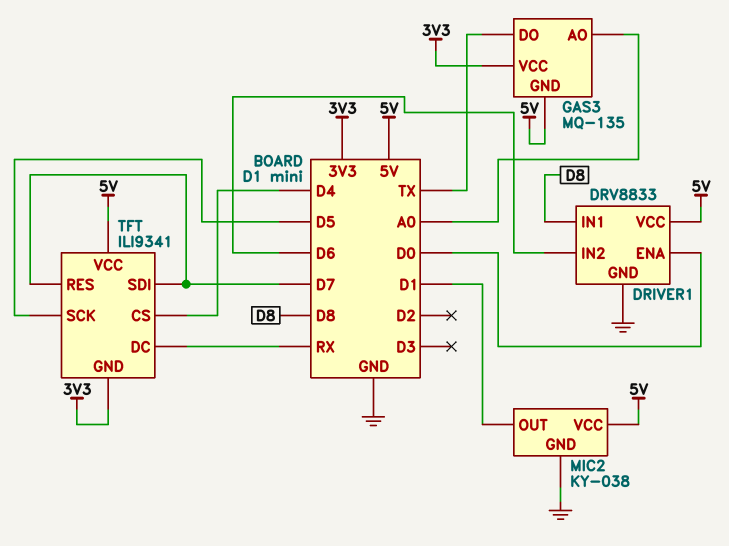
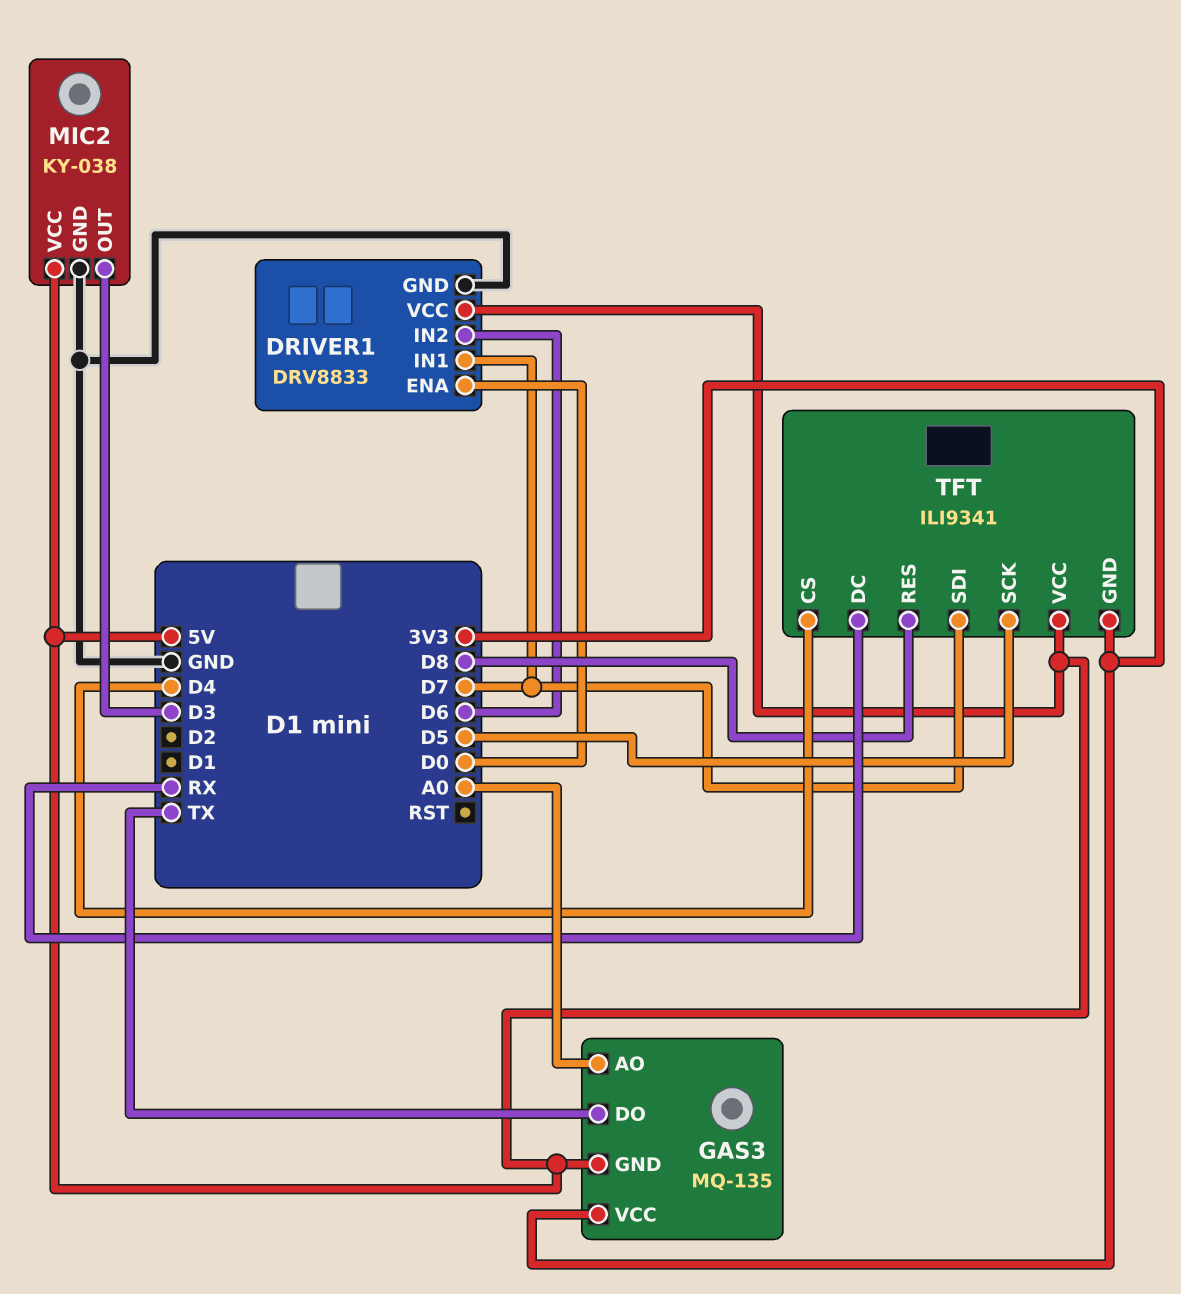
DRIVER1 pin IN1: D8 -> D7
MIC2 pin OUT: D1 -> D3
TFT pin RES: D7 -> D8

